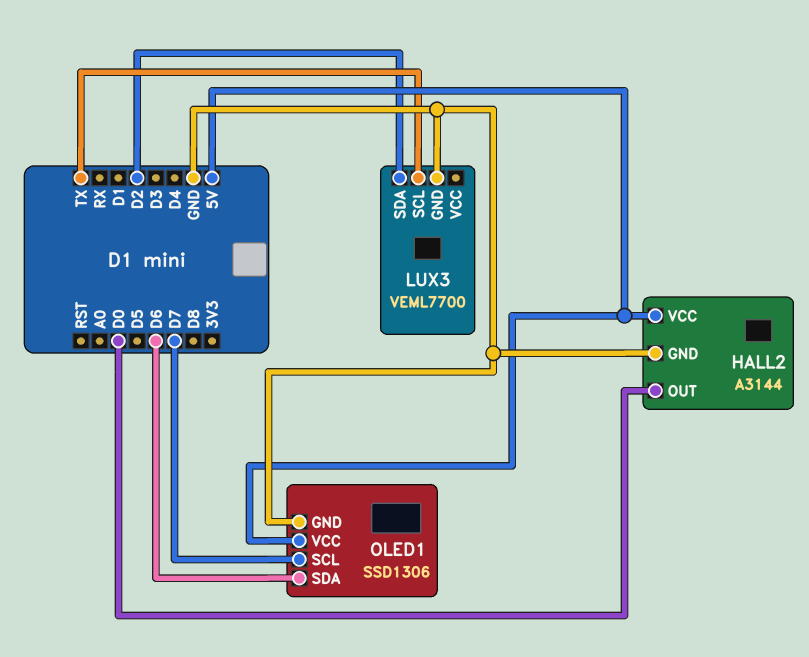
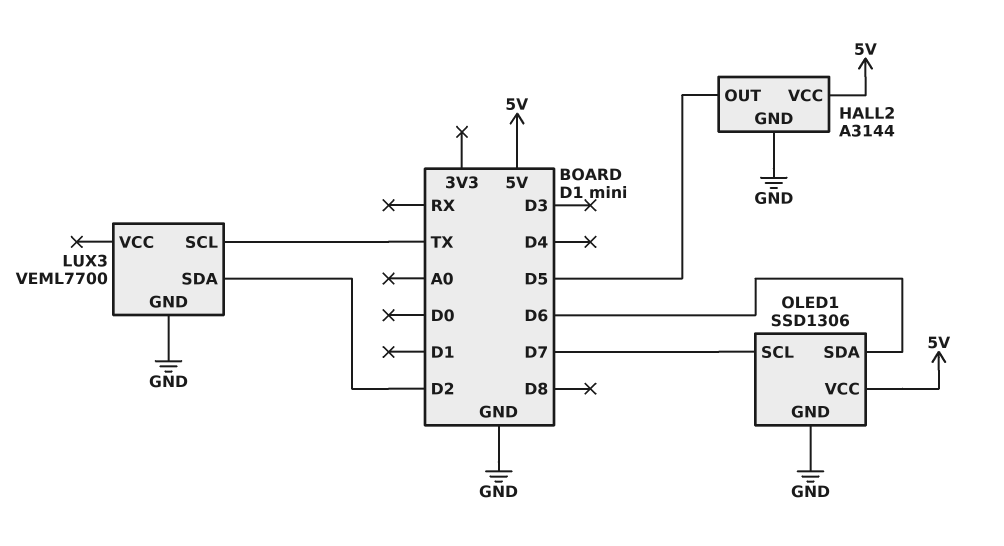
HALL2 pin OUT: D0 -> D5

